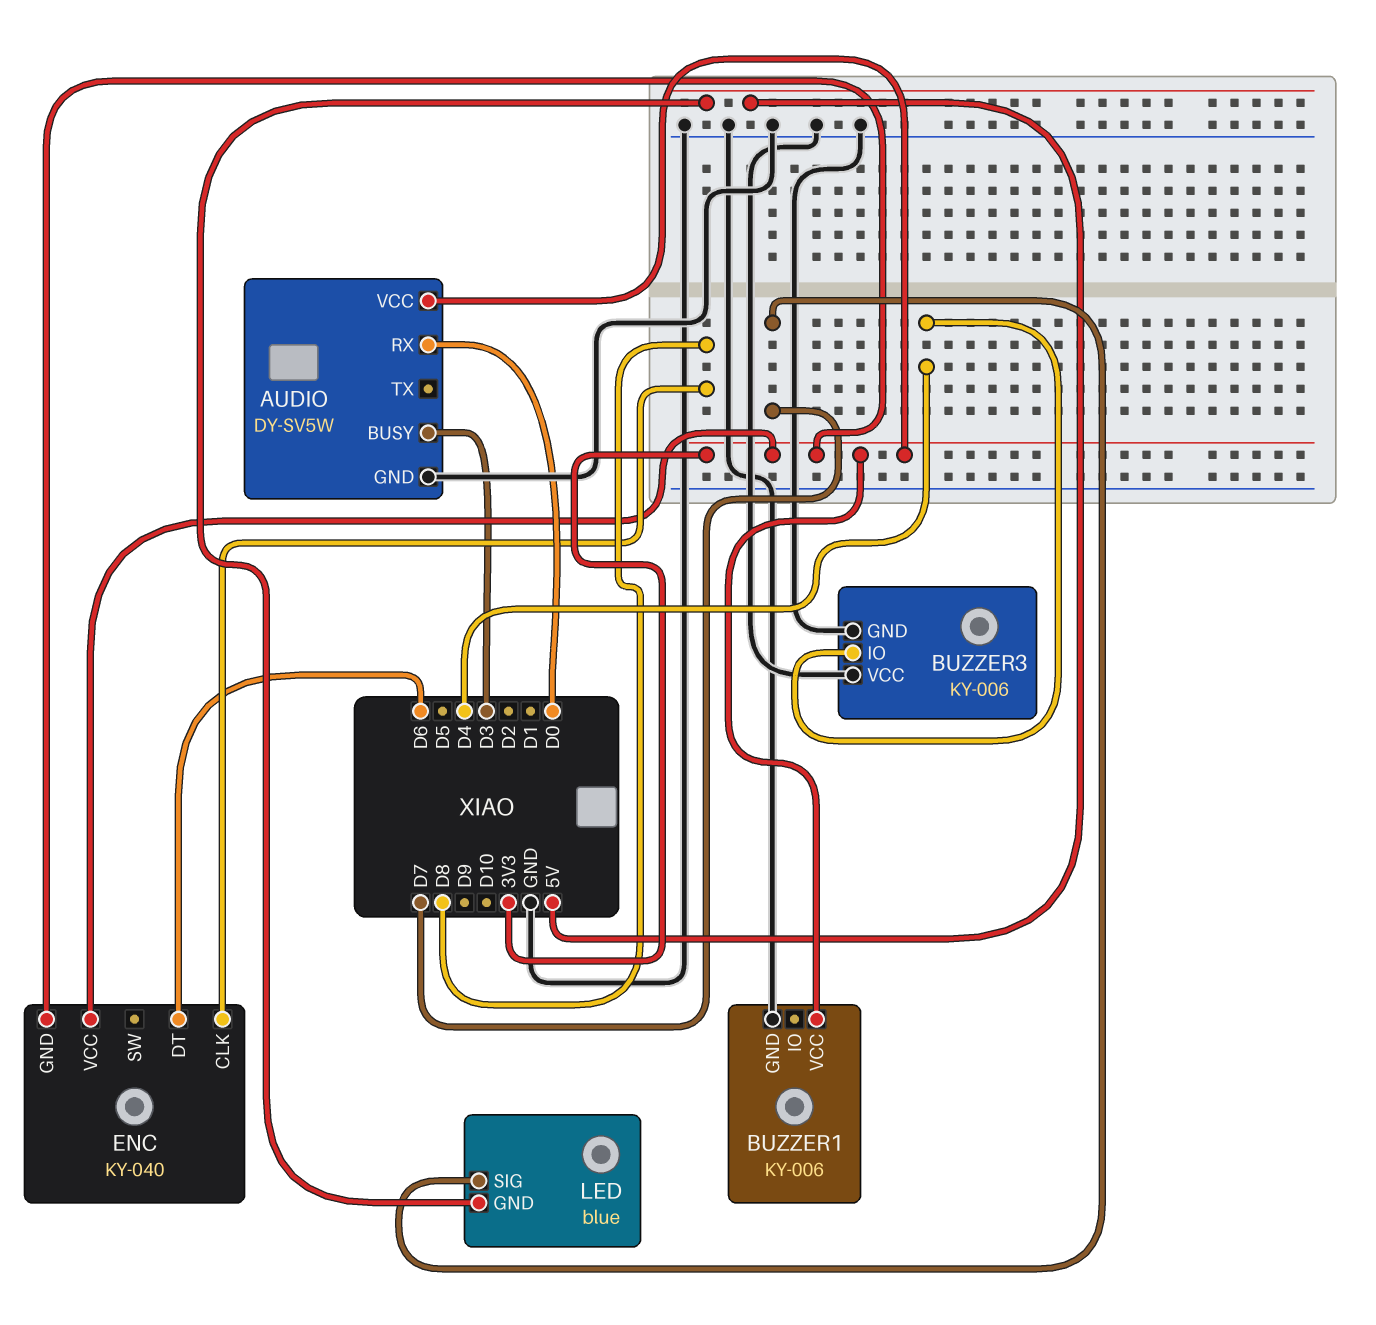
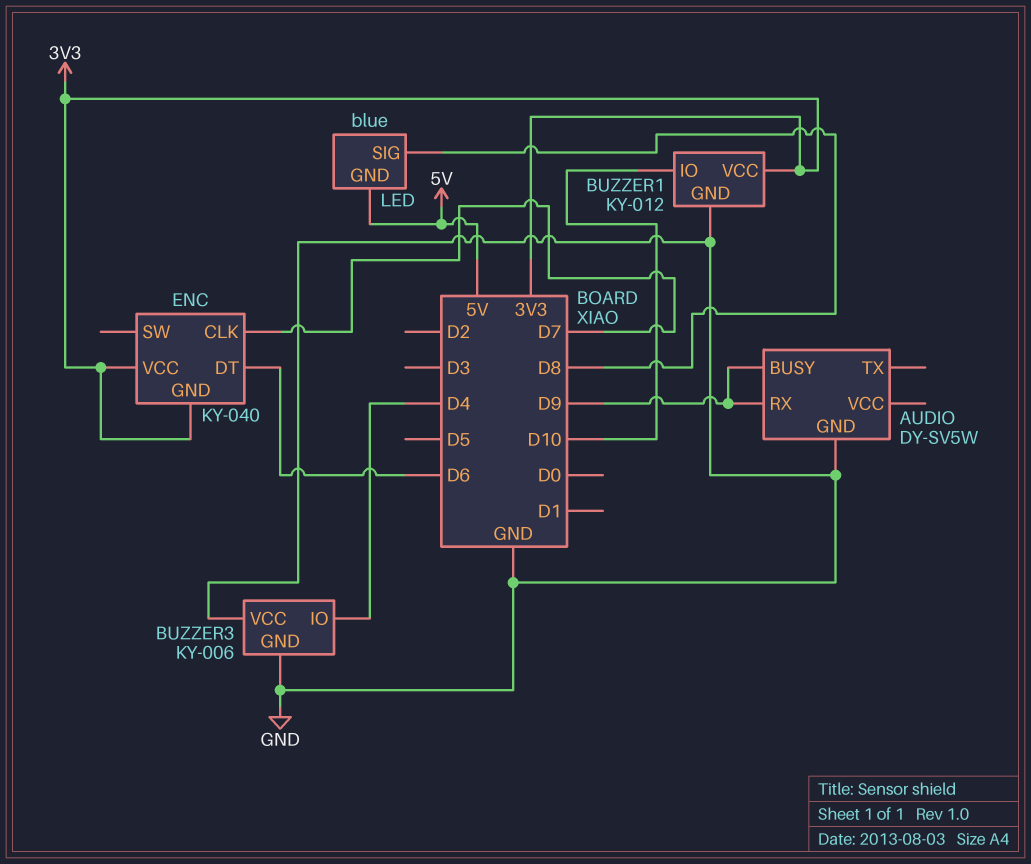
AUDIO pin BUSY: D3 -> D9
AUDIO pin RX: D0 -> D9
AUDIO pin VCC: 3V3 -> none
BUZZER1: KY-006 -> KY-012
BUZZER1 pin IO: none -> D10
ENC pin CLK: D8 -> D7
LED pin SIG: D7 -> D8

